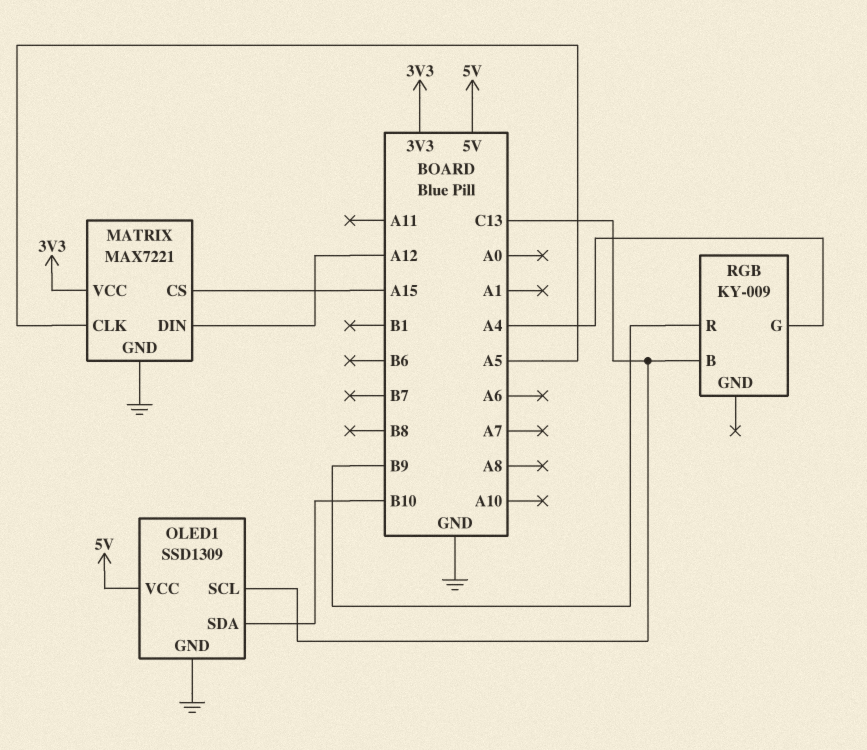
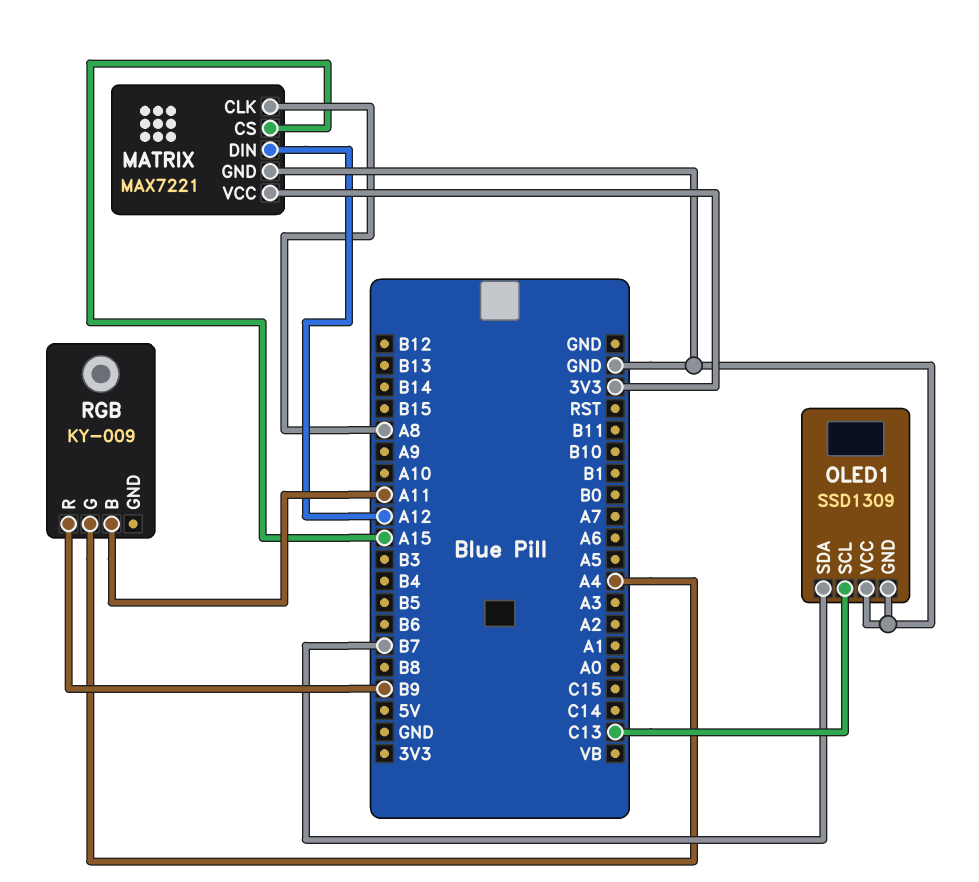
MATRIX pin CLK: A5 -> A8
OLED1 pin SDA: B10 -> B7
OLED1 pin VCC: 5V -> GND
RGB pin B: C13 -> A11

